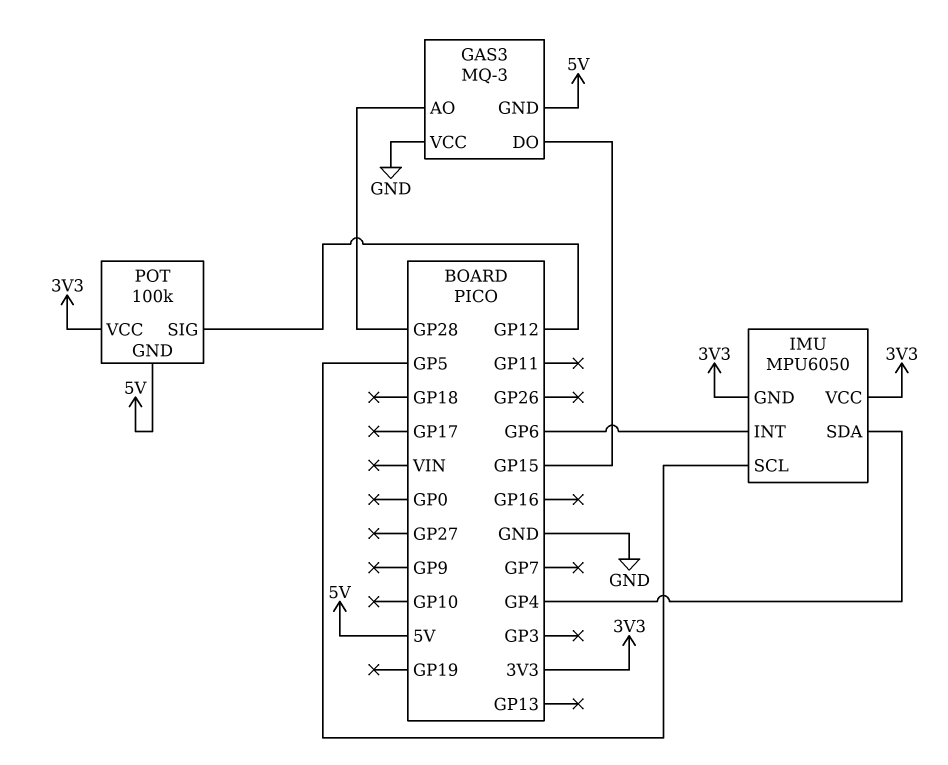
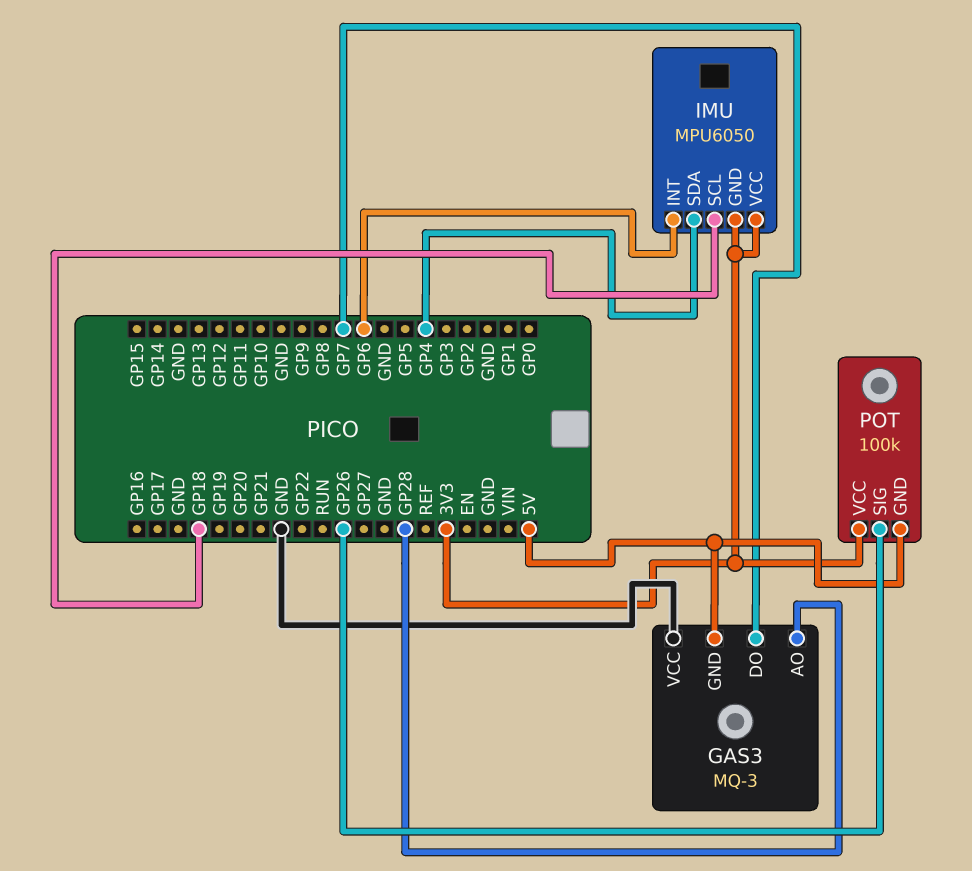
GAS3 pin DO: GP15 -> GP7
IMU pin SCL: GP5 -> GP18
POT pin SIG: GP12 -> GP26

